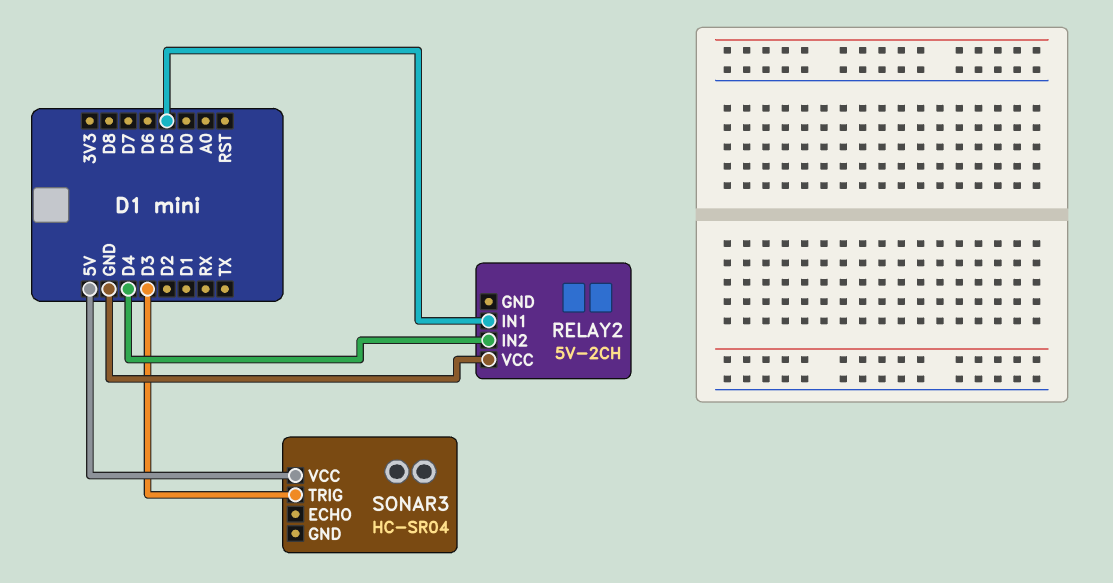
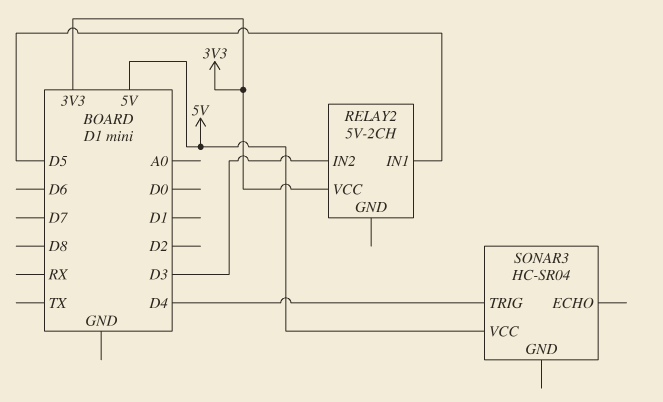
RELAY2 pin IN2: D4 -> D3
RELAY2 pin VCC: GND -> 3V3
SONAR3 pin TRIG: D3 -> D4

